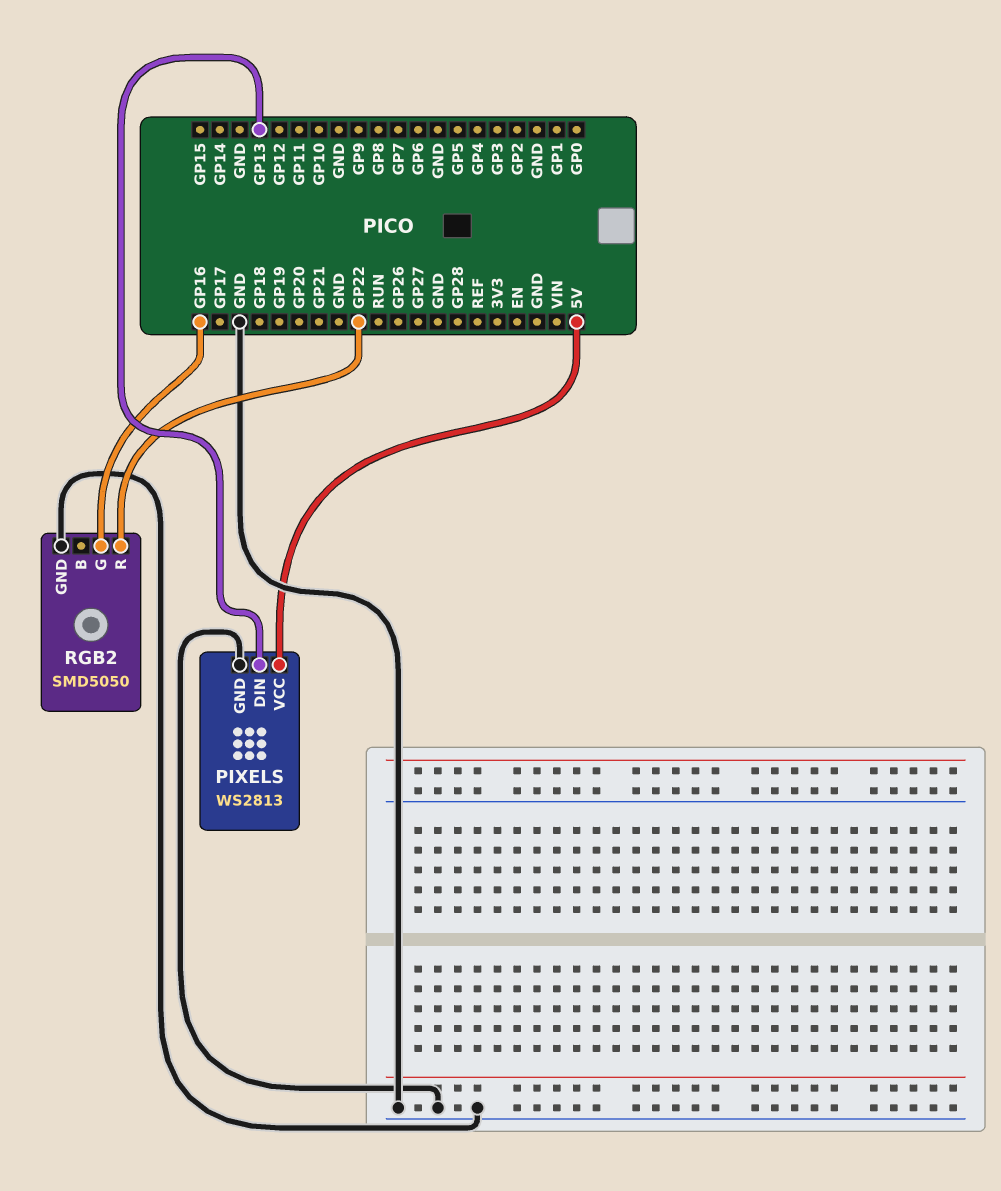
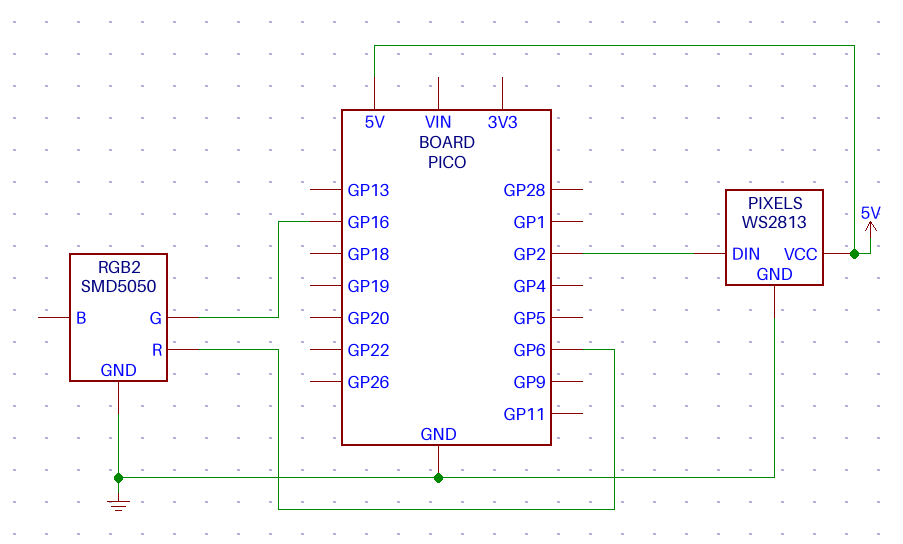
PIXELS pin DIN: GP13 -> GP2
RGB2 pin R: GP22 -> GP6

